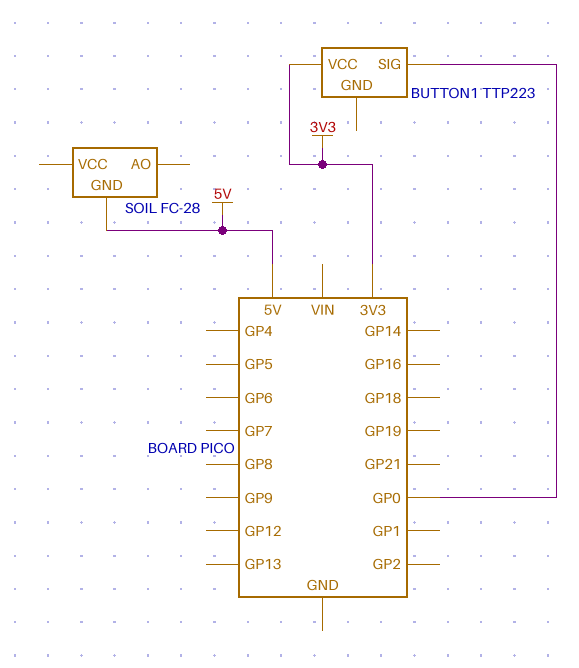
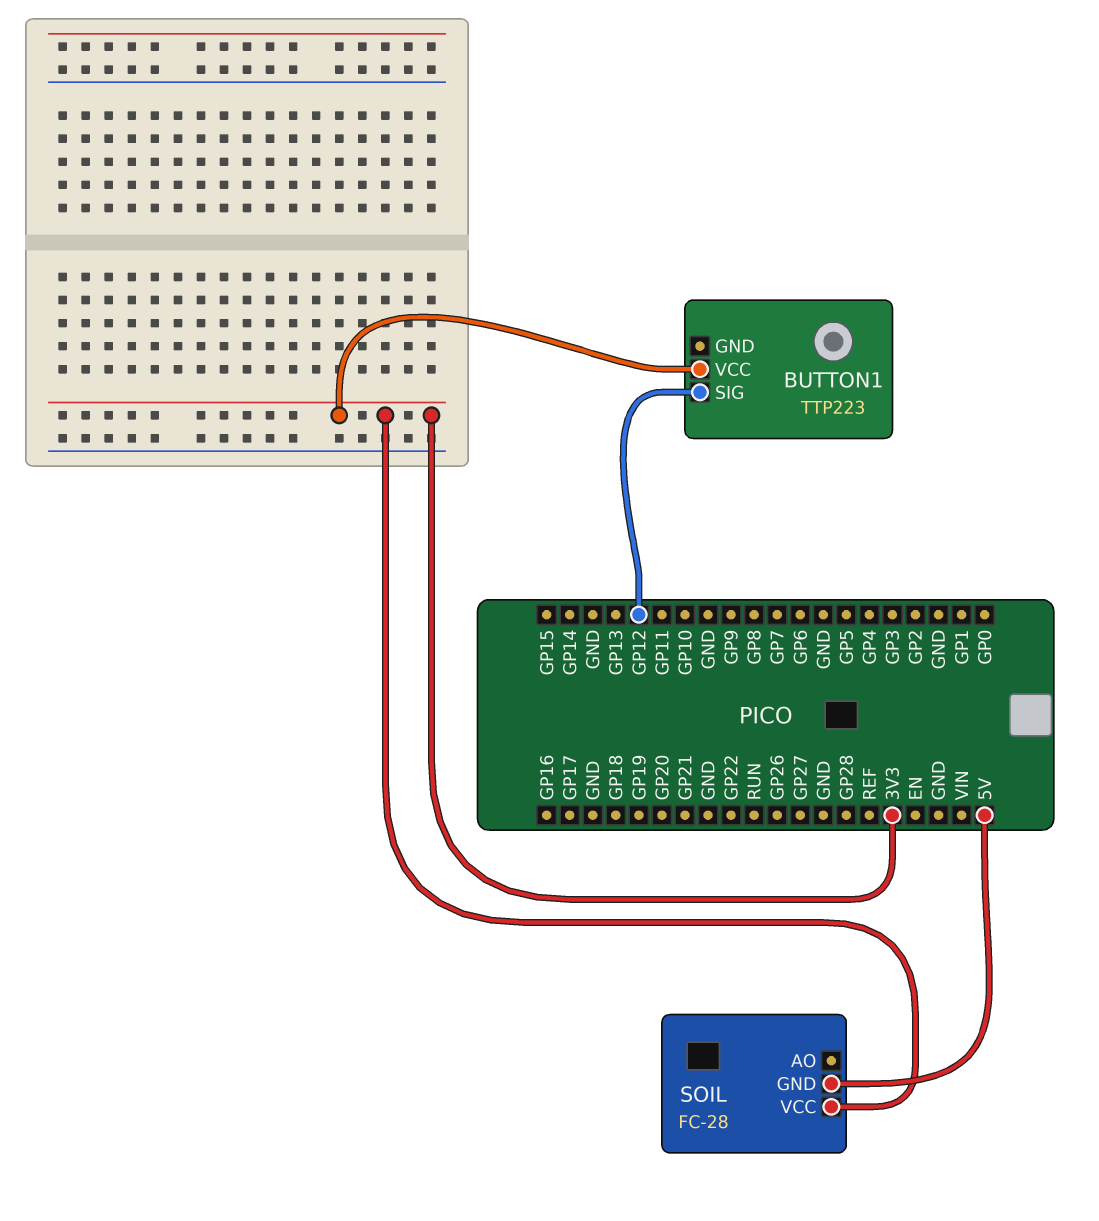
BUTTON1 pin SIG: GP0 -> GP12
SOIL pin VCC: none -> 3V3

